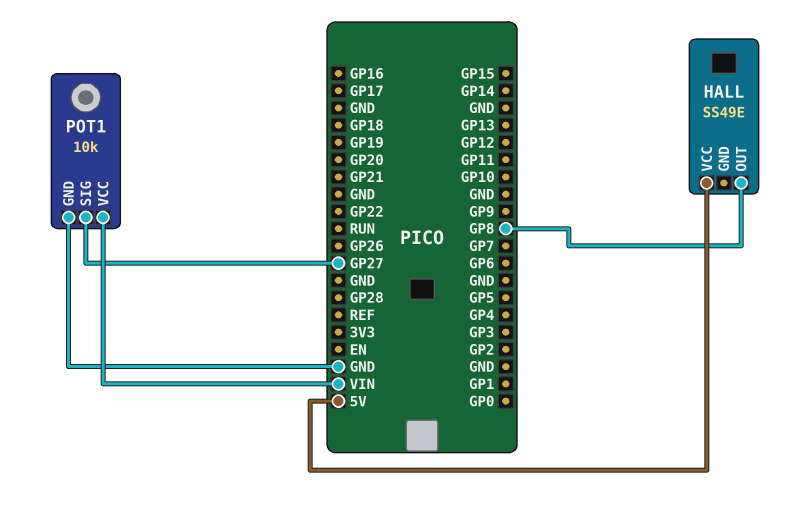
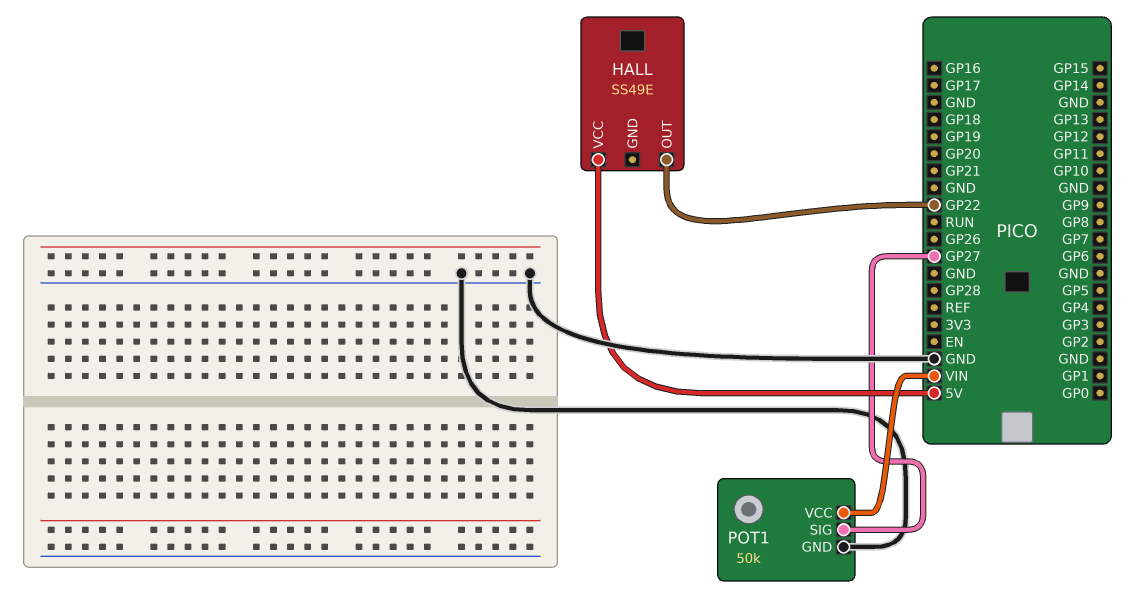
HALL pin OUT: GP8 -> GP22
POT1: 10k -> 50k

